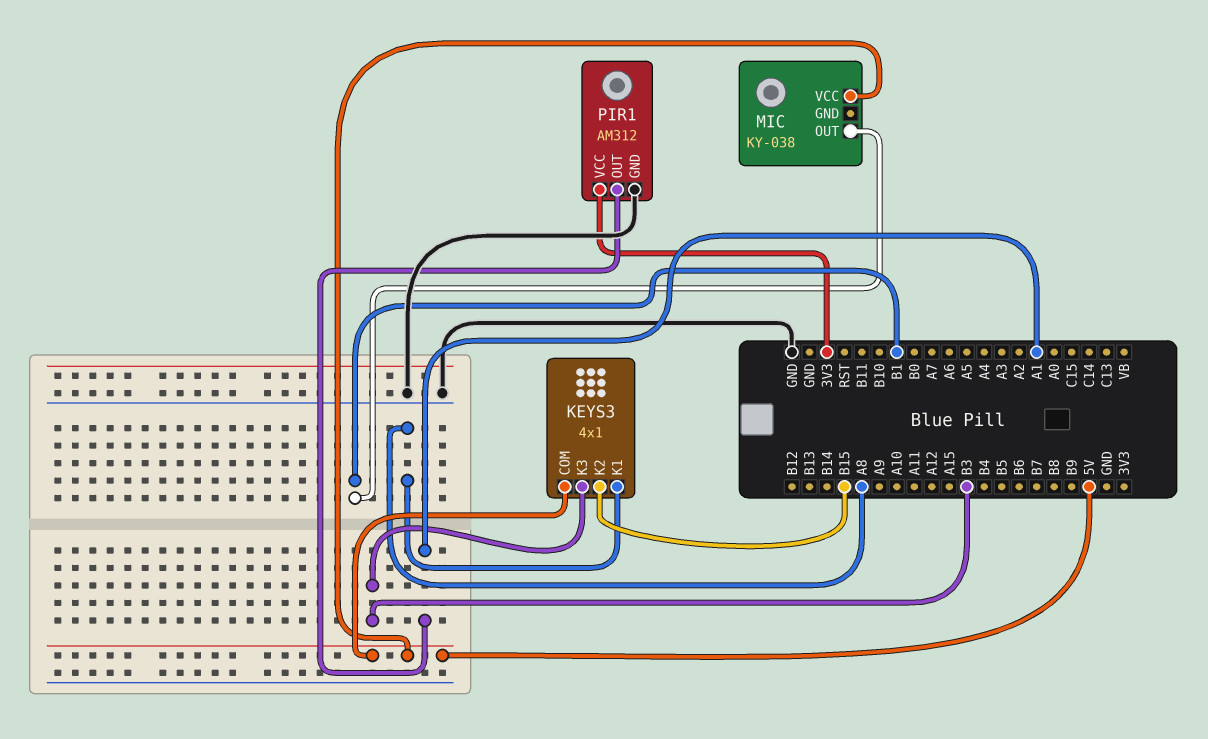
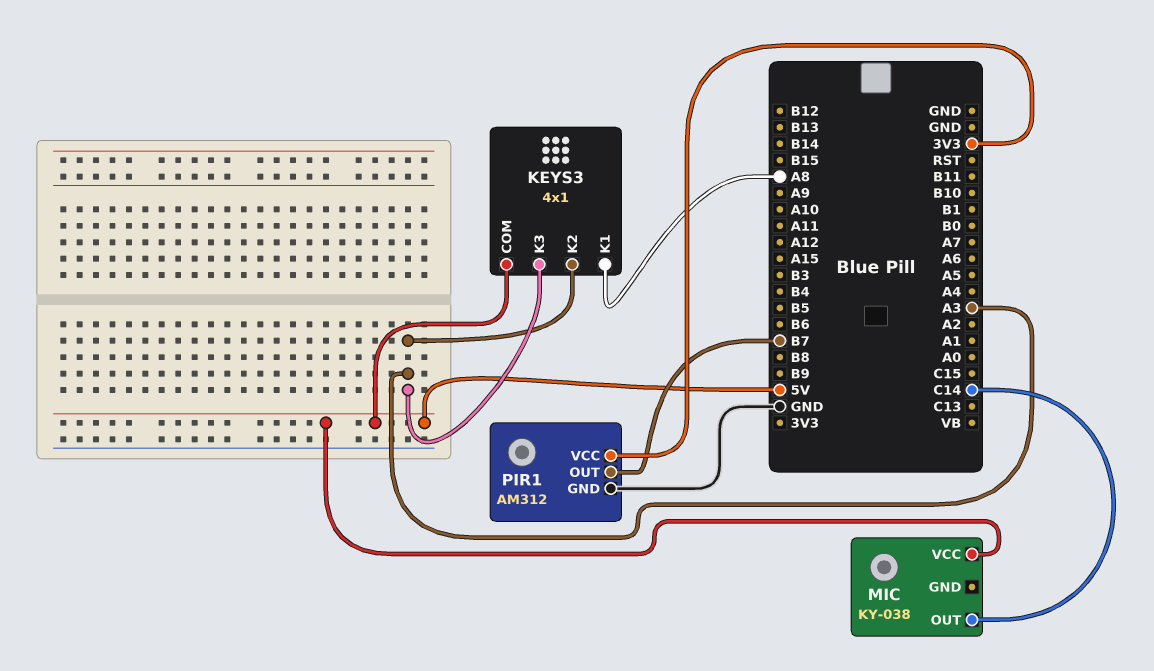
KEYS3 pin K2: B15 -> A3
KEYS3 pin K3: B3 -> A3
MIC pin OUT: B1 -> C14
PIR1 pin OUT: A1 -> B7

